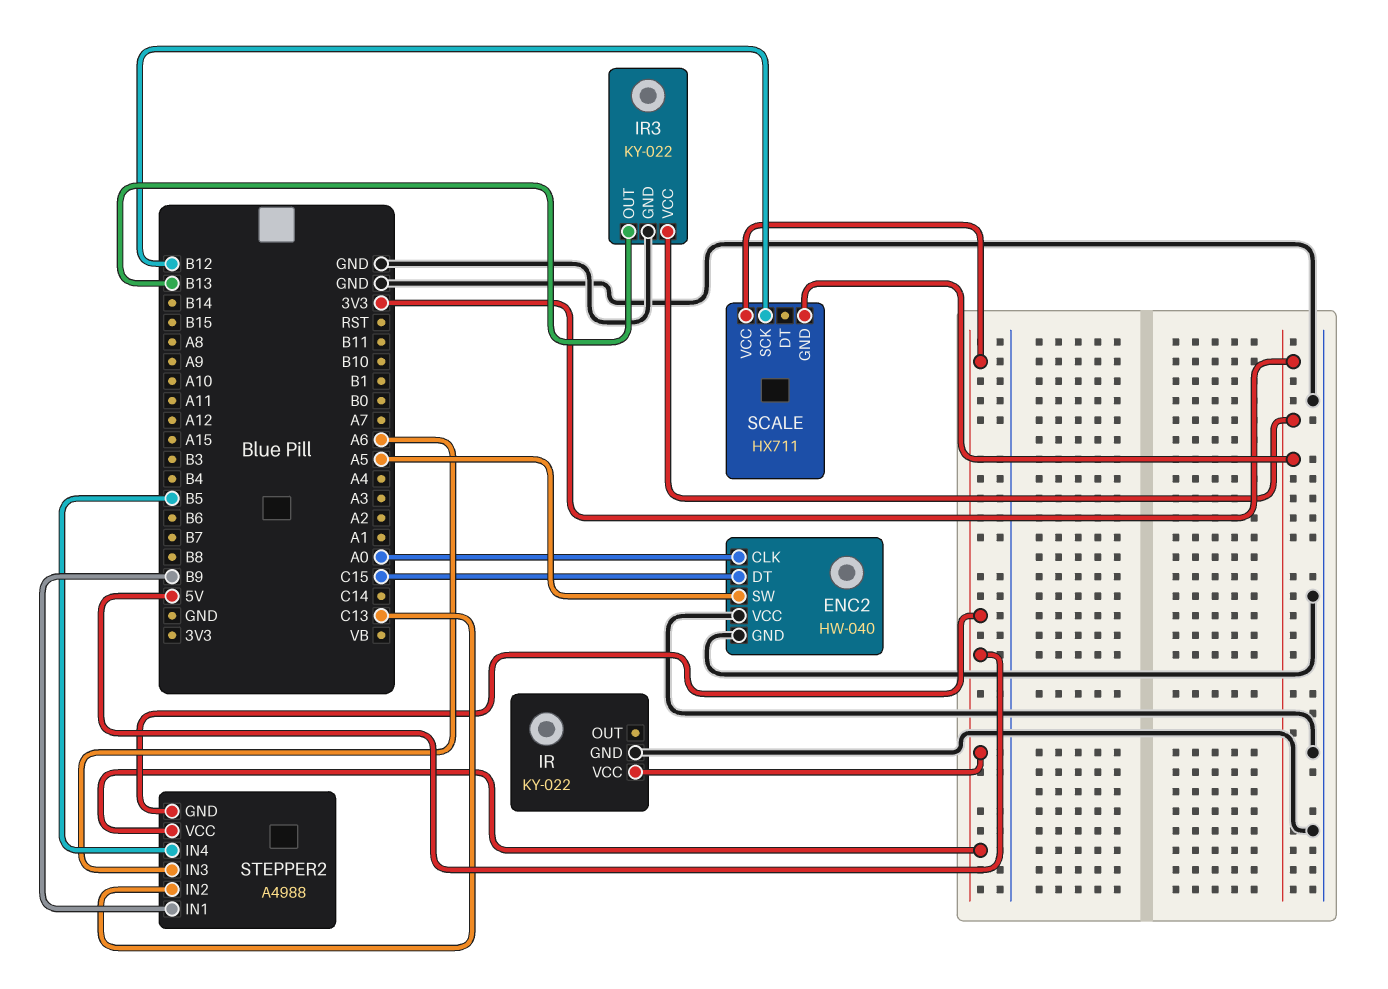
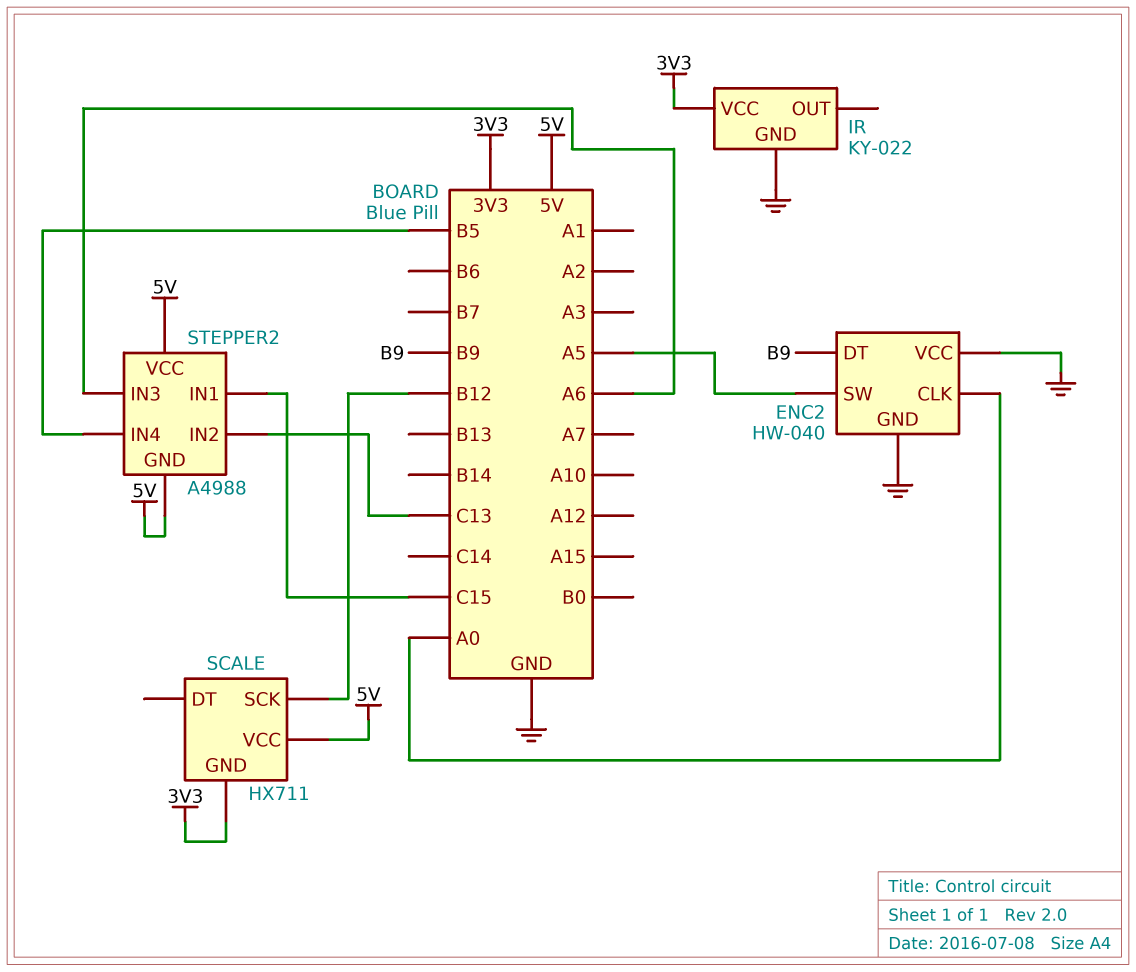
ENC2 pin DT: C15 -> B9
IR pin VCC: 5V -> 3V3
IR3: KY-022 -> none
IR3 pin GND: GND -> none
IR3 pin OUT: B13 -> none
IR3 pin VCC: 3V3 -> none
STEPPER2 pin IN1: B9 -> C15

